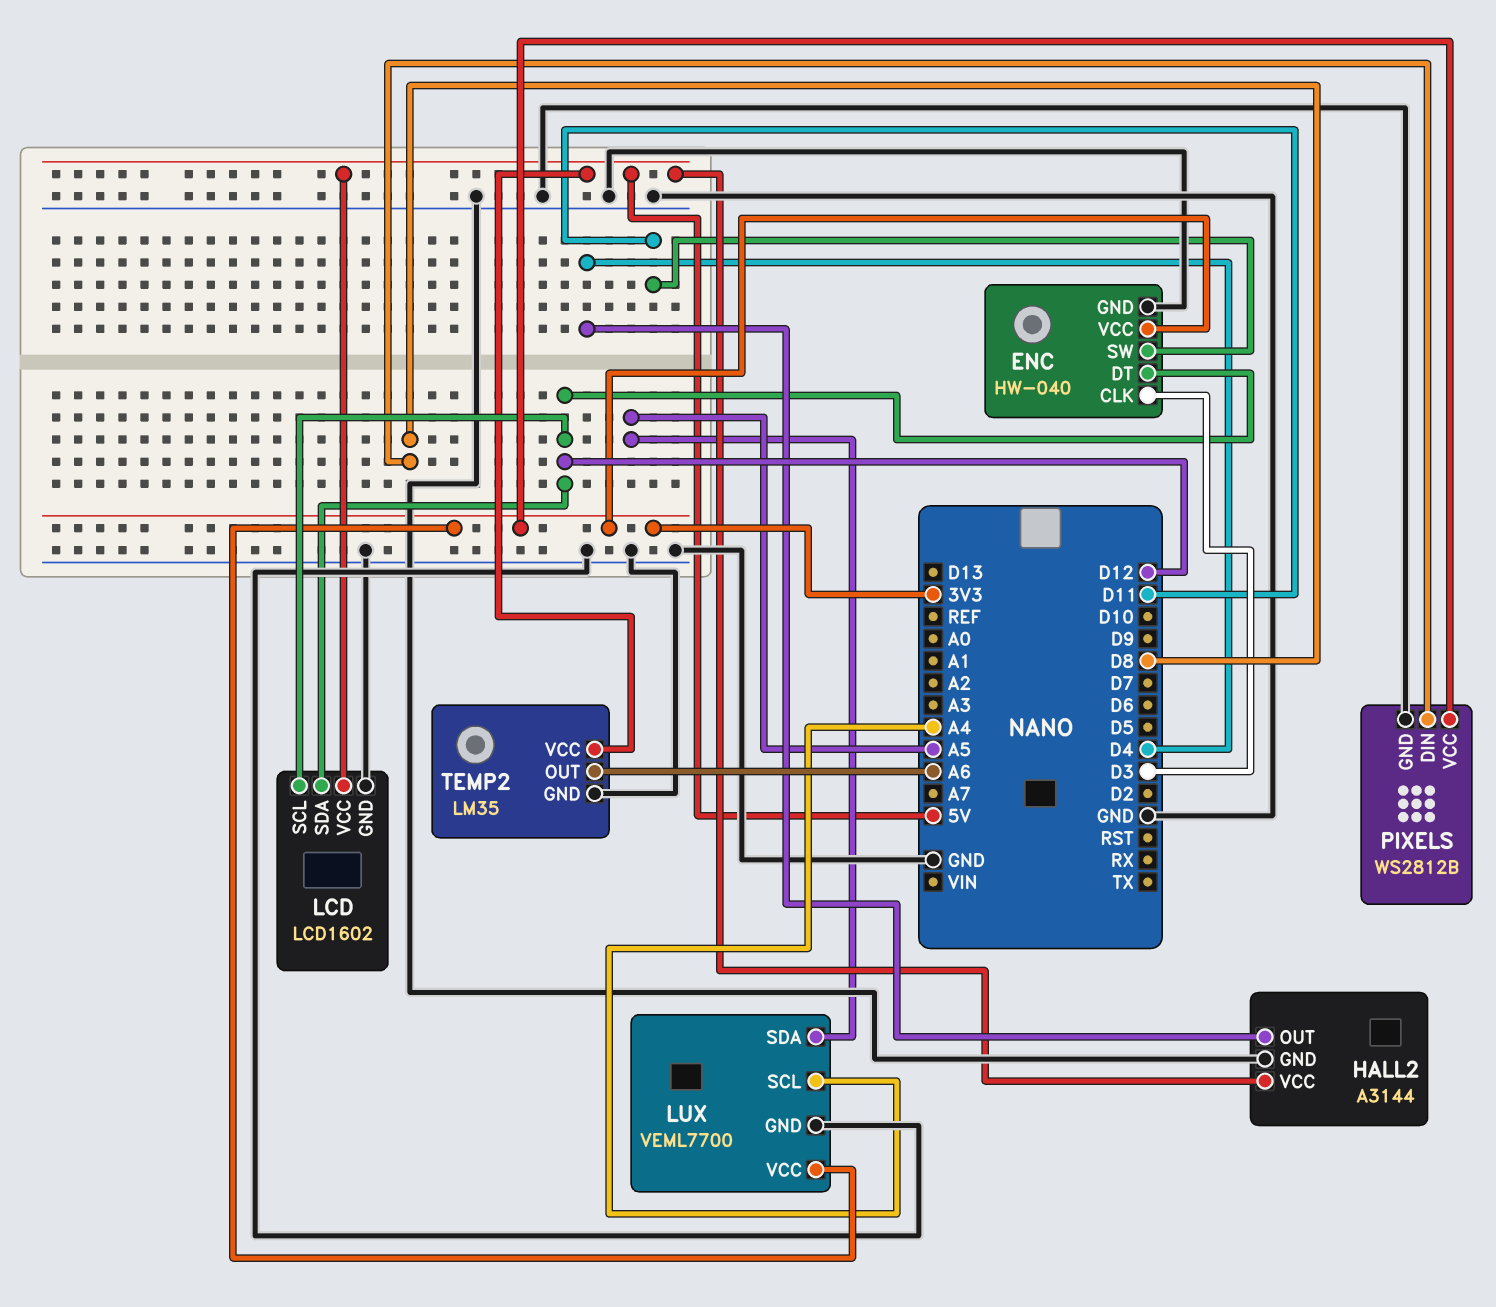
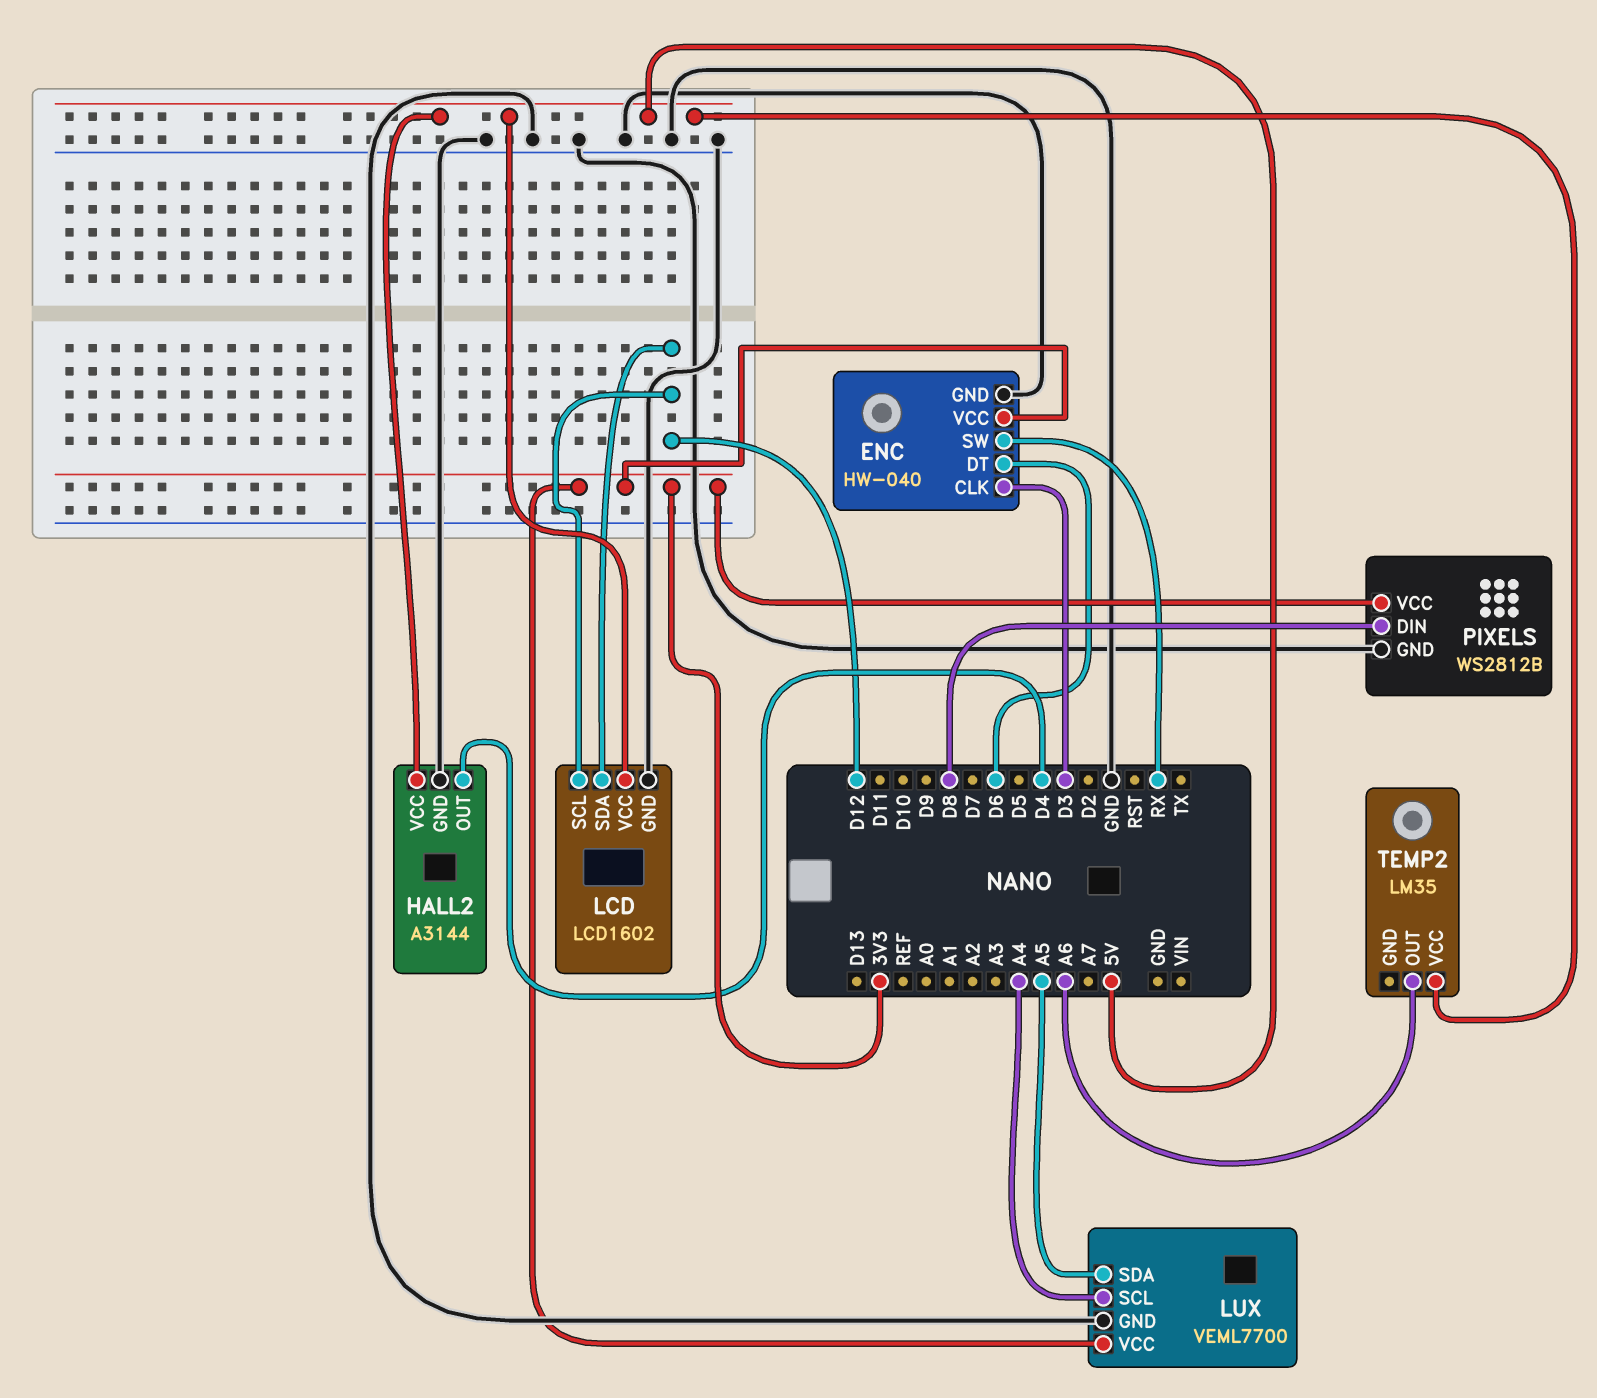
ENC pin DT: D12 -> D6
ENC pin SW: D11 -> RX
TEMP2 pin GND: GND -> none

